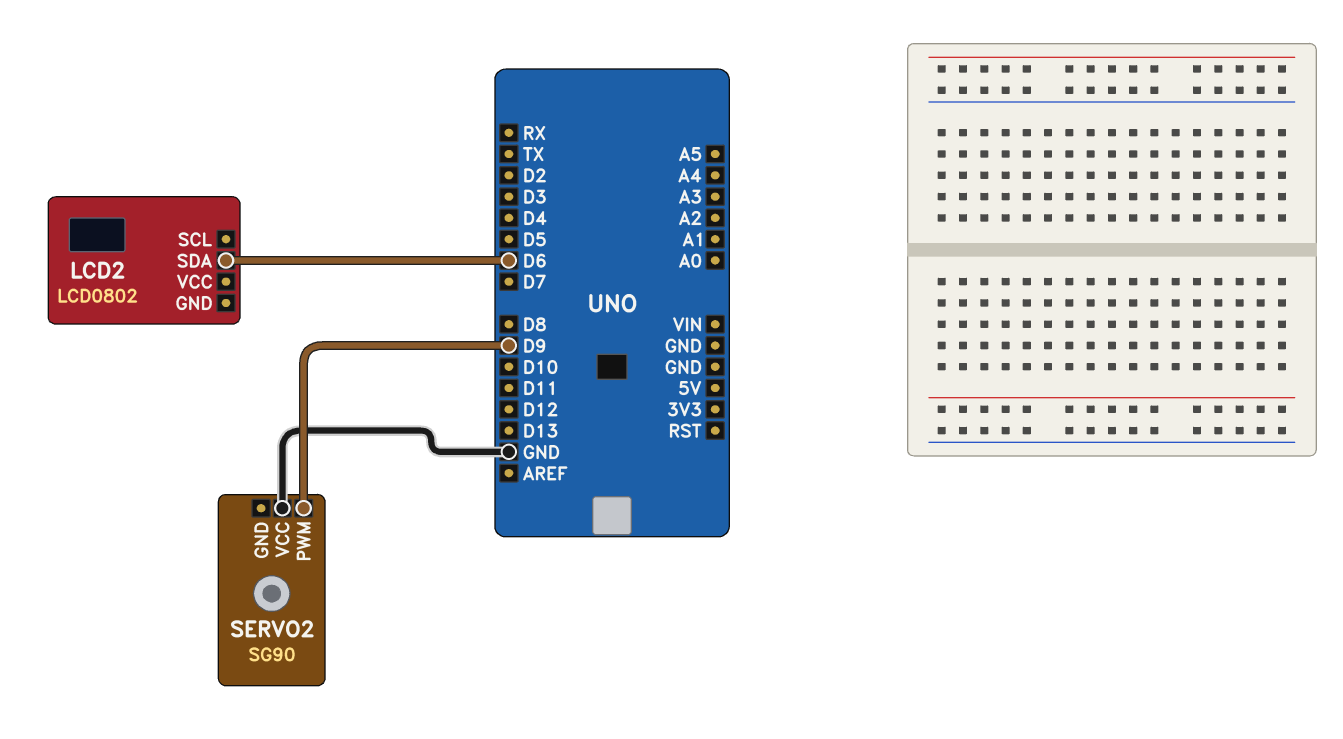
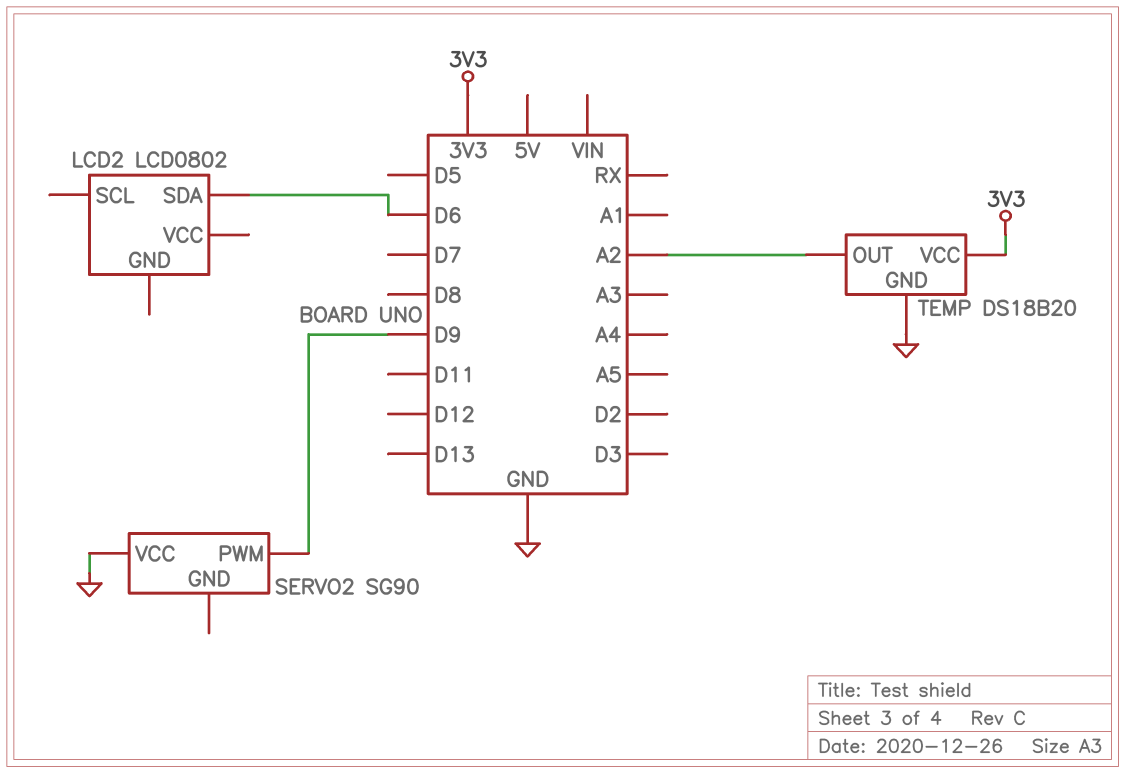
TEMP: none -> DS18B20
TEMP pin GND: none -> GND
TEMP pin OUT: none -> A2
TEMP pin VCC: none -> 3V3

